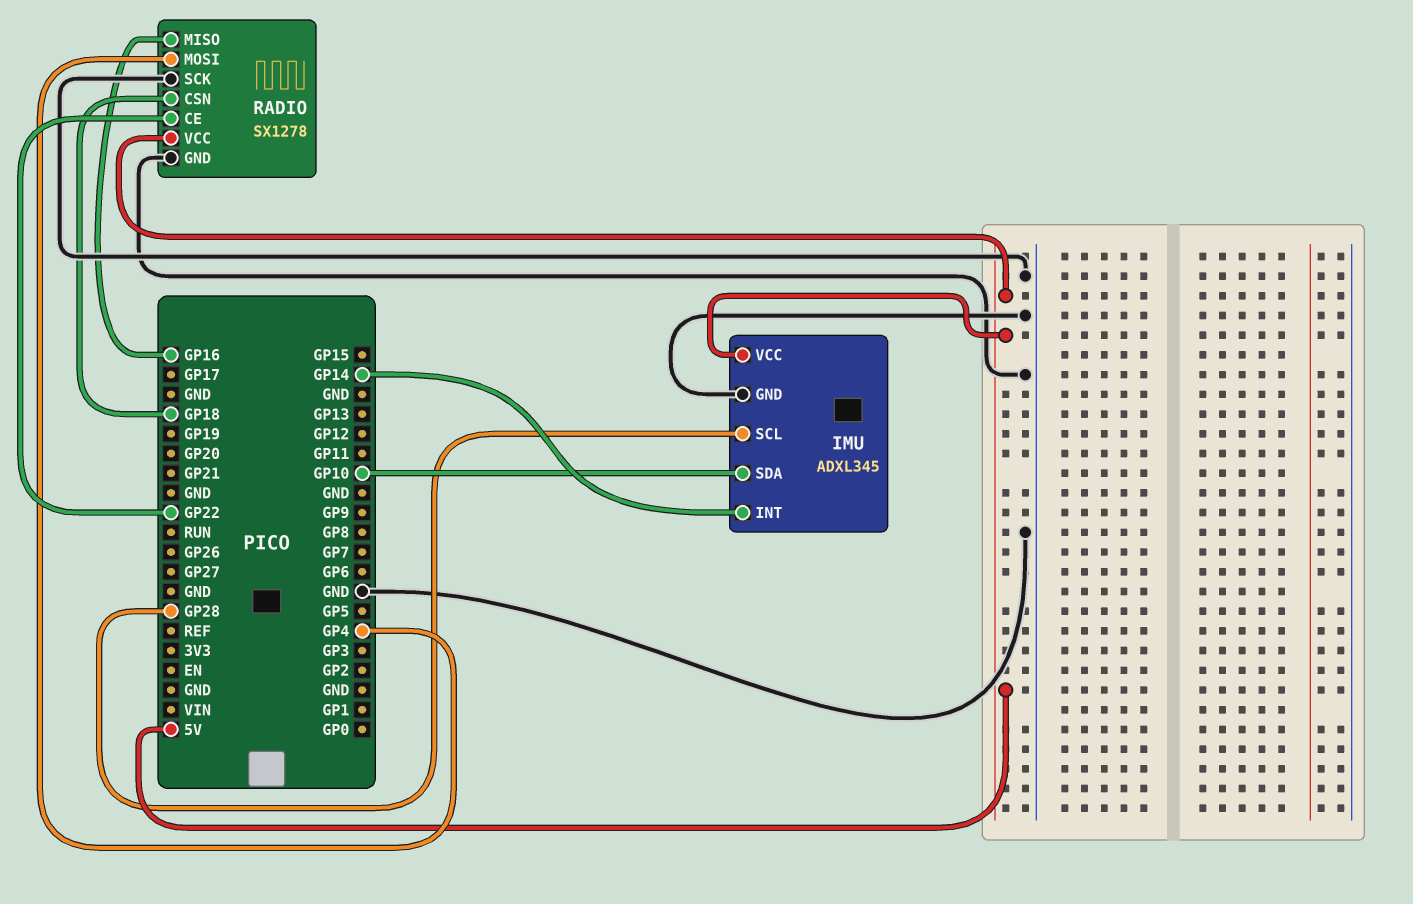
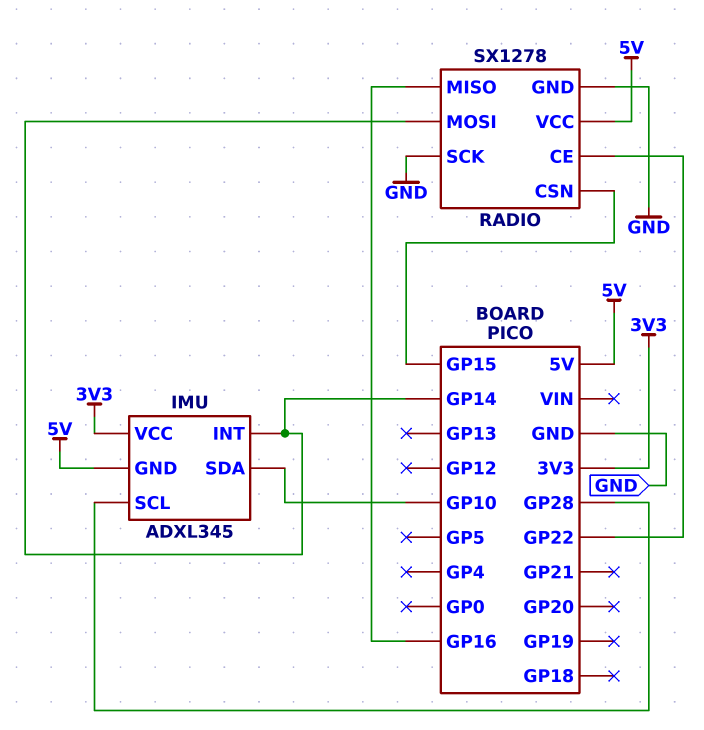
IMU pin GND: GND -> 5V
IMU pin VCC: 5V -> 3V3
RADIO pin CSN: GP18 -> GP15
RADIO pin MOSI: GP4 -> GP14

